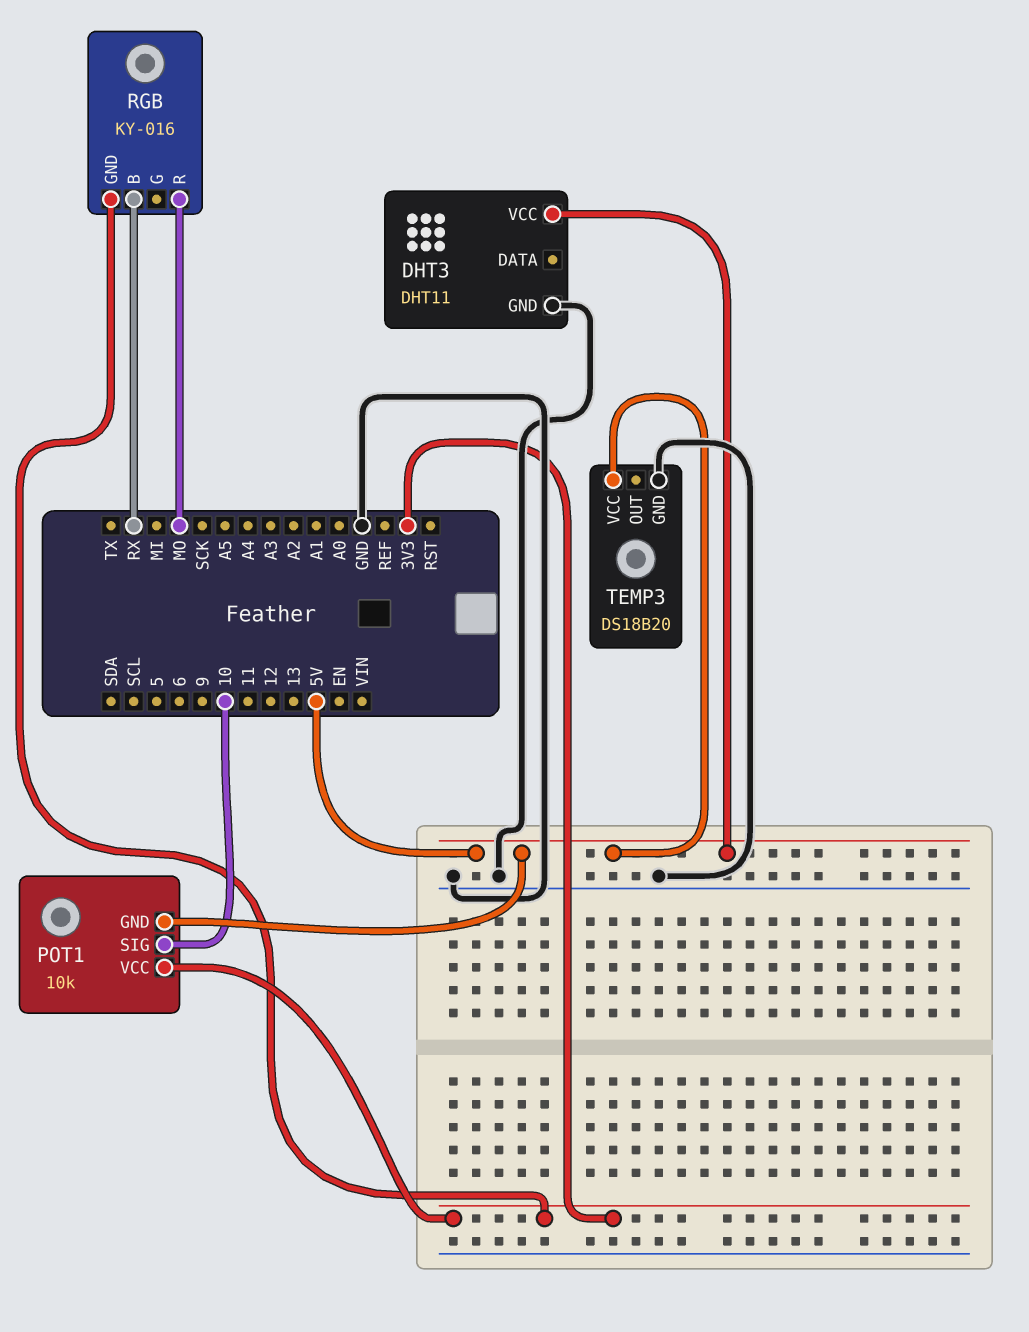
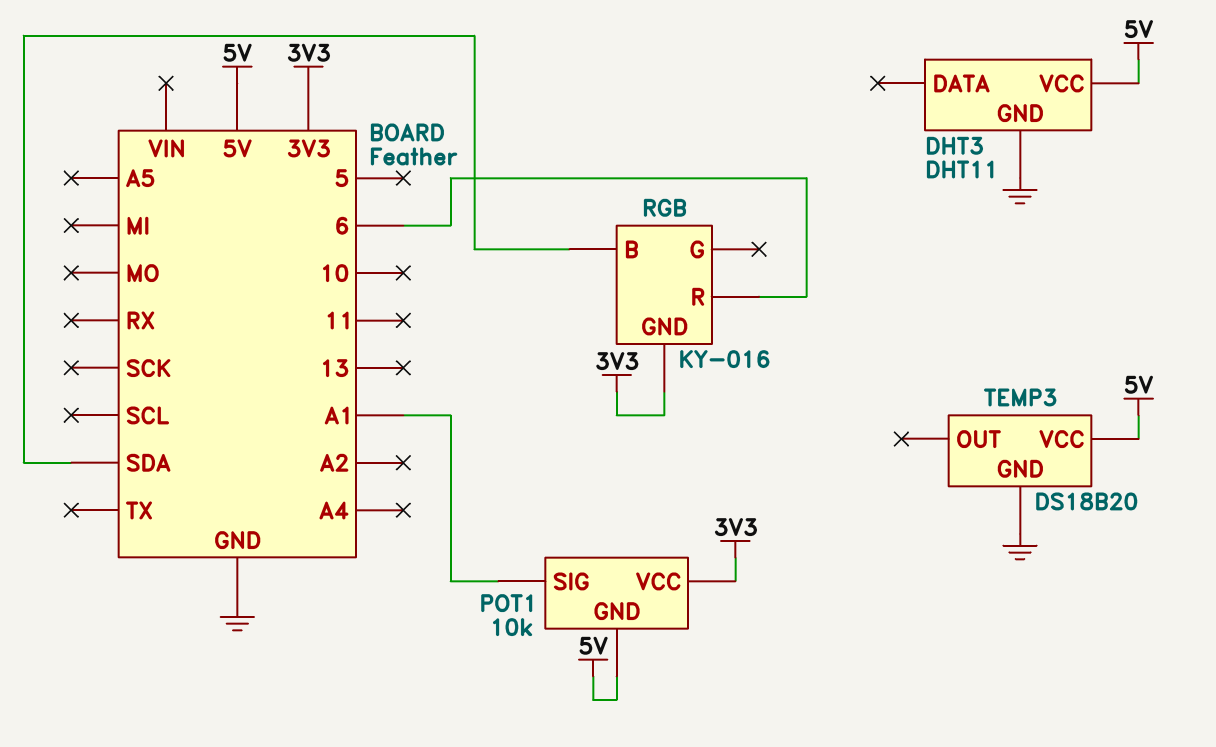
POT1 pin SIG: 10 -> A1
RGB pin B: RX -> SDA
RGB pin R: MO -> 6

